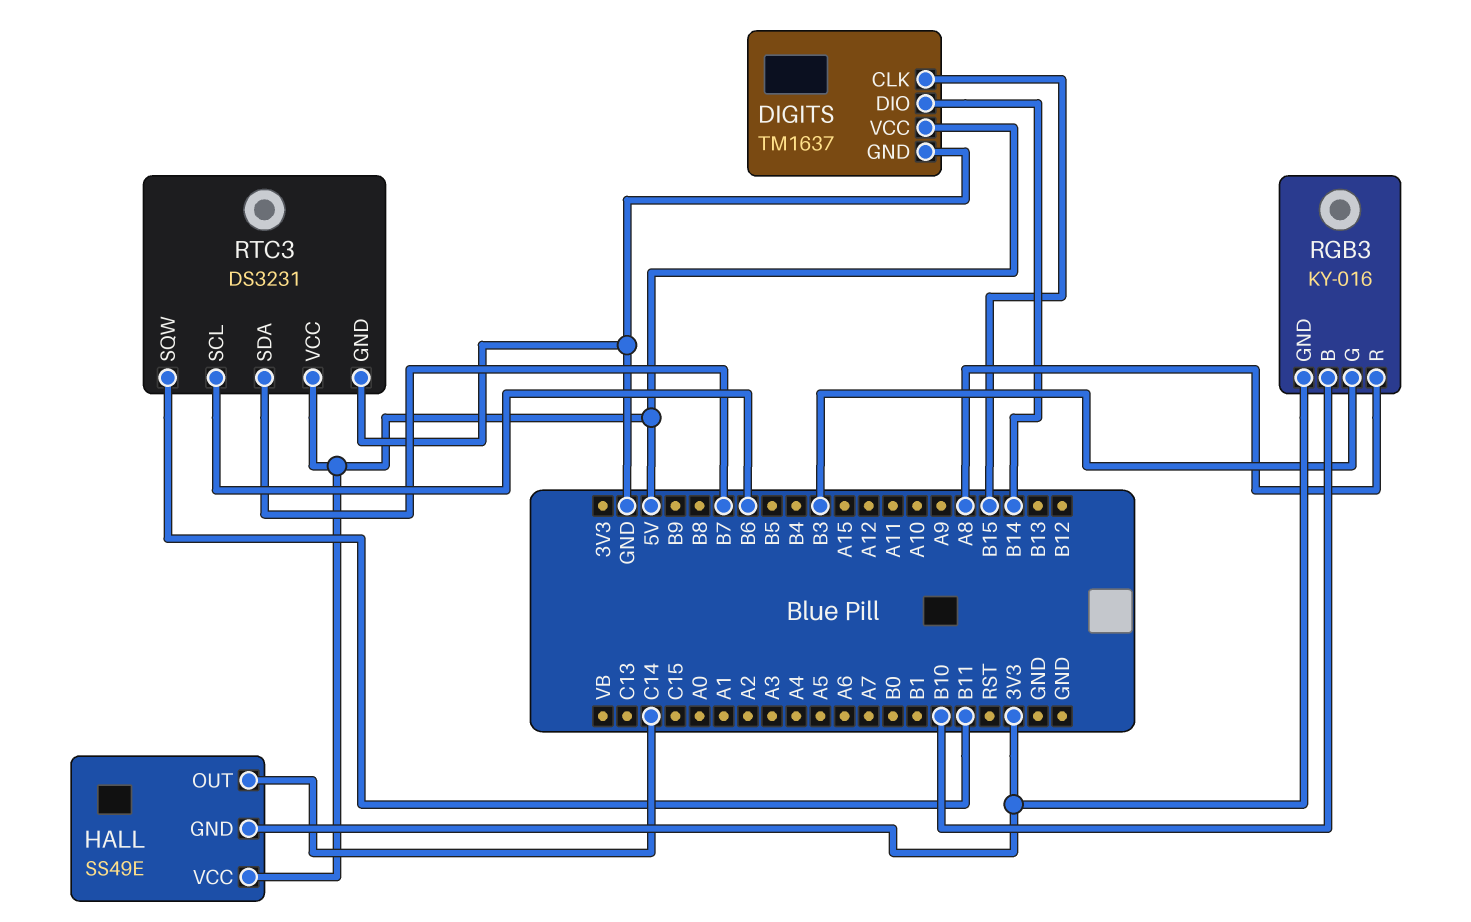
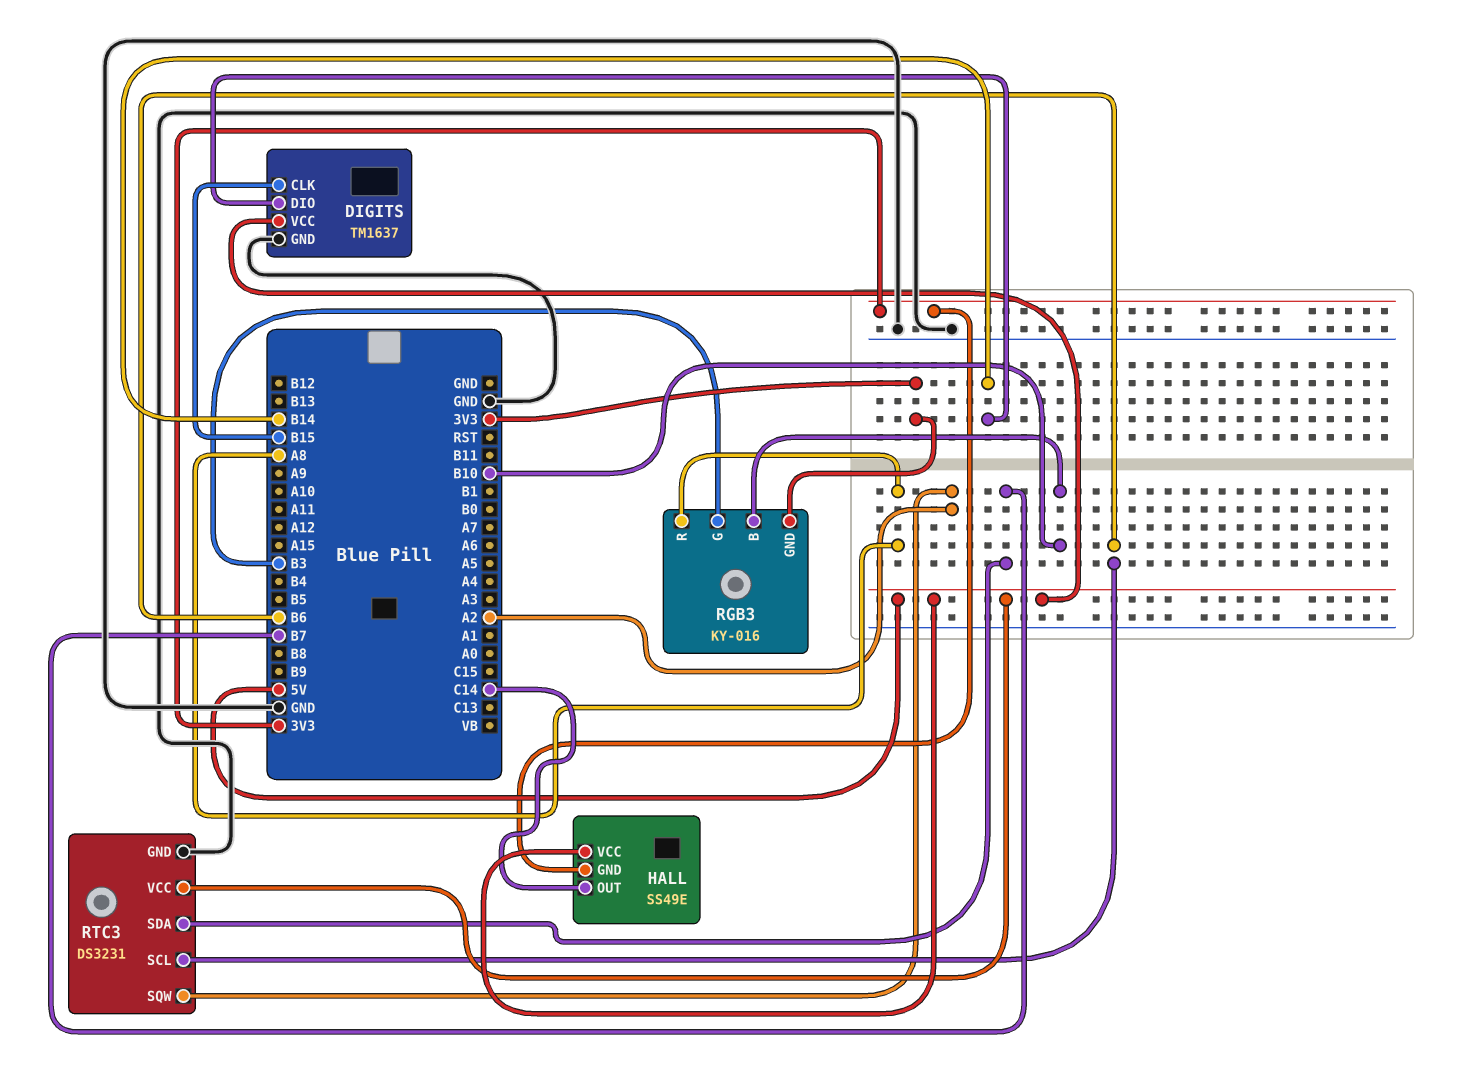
RTC3 pin SQW: B11 -> A2

